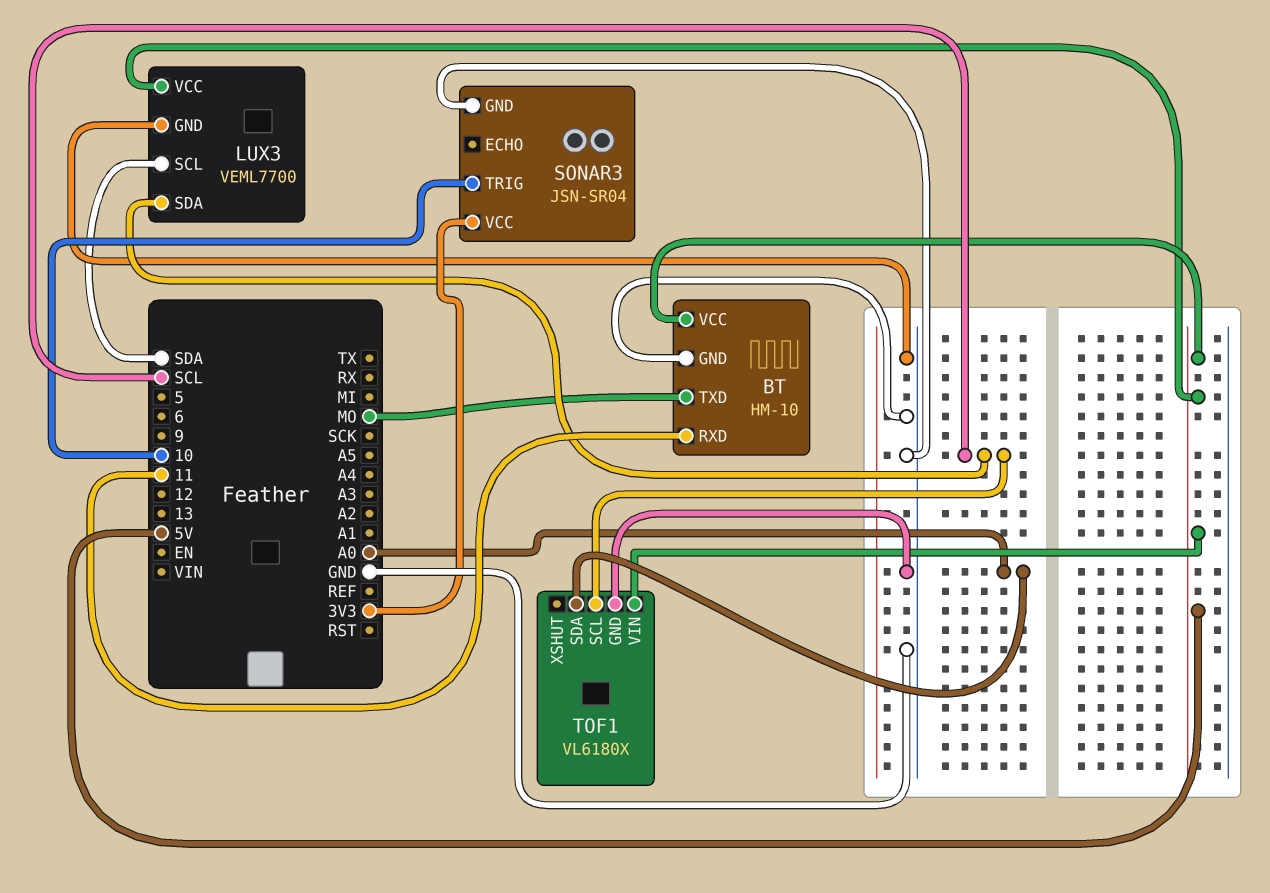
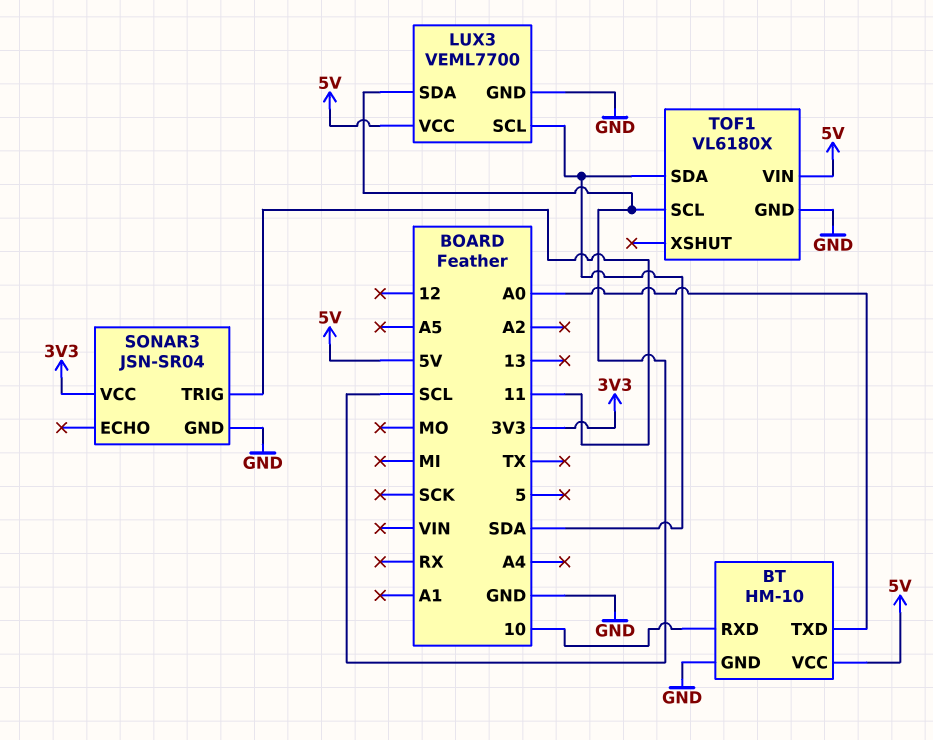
BT pin RXD: 11 -> 10
BT pin TXD: MO -> A0
SONAR3 pin TRIG: 10 -> 11
TOF1 pin SDA: A0 -> SDA

